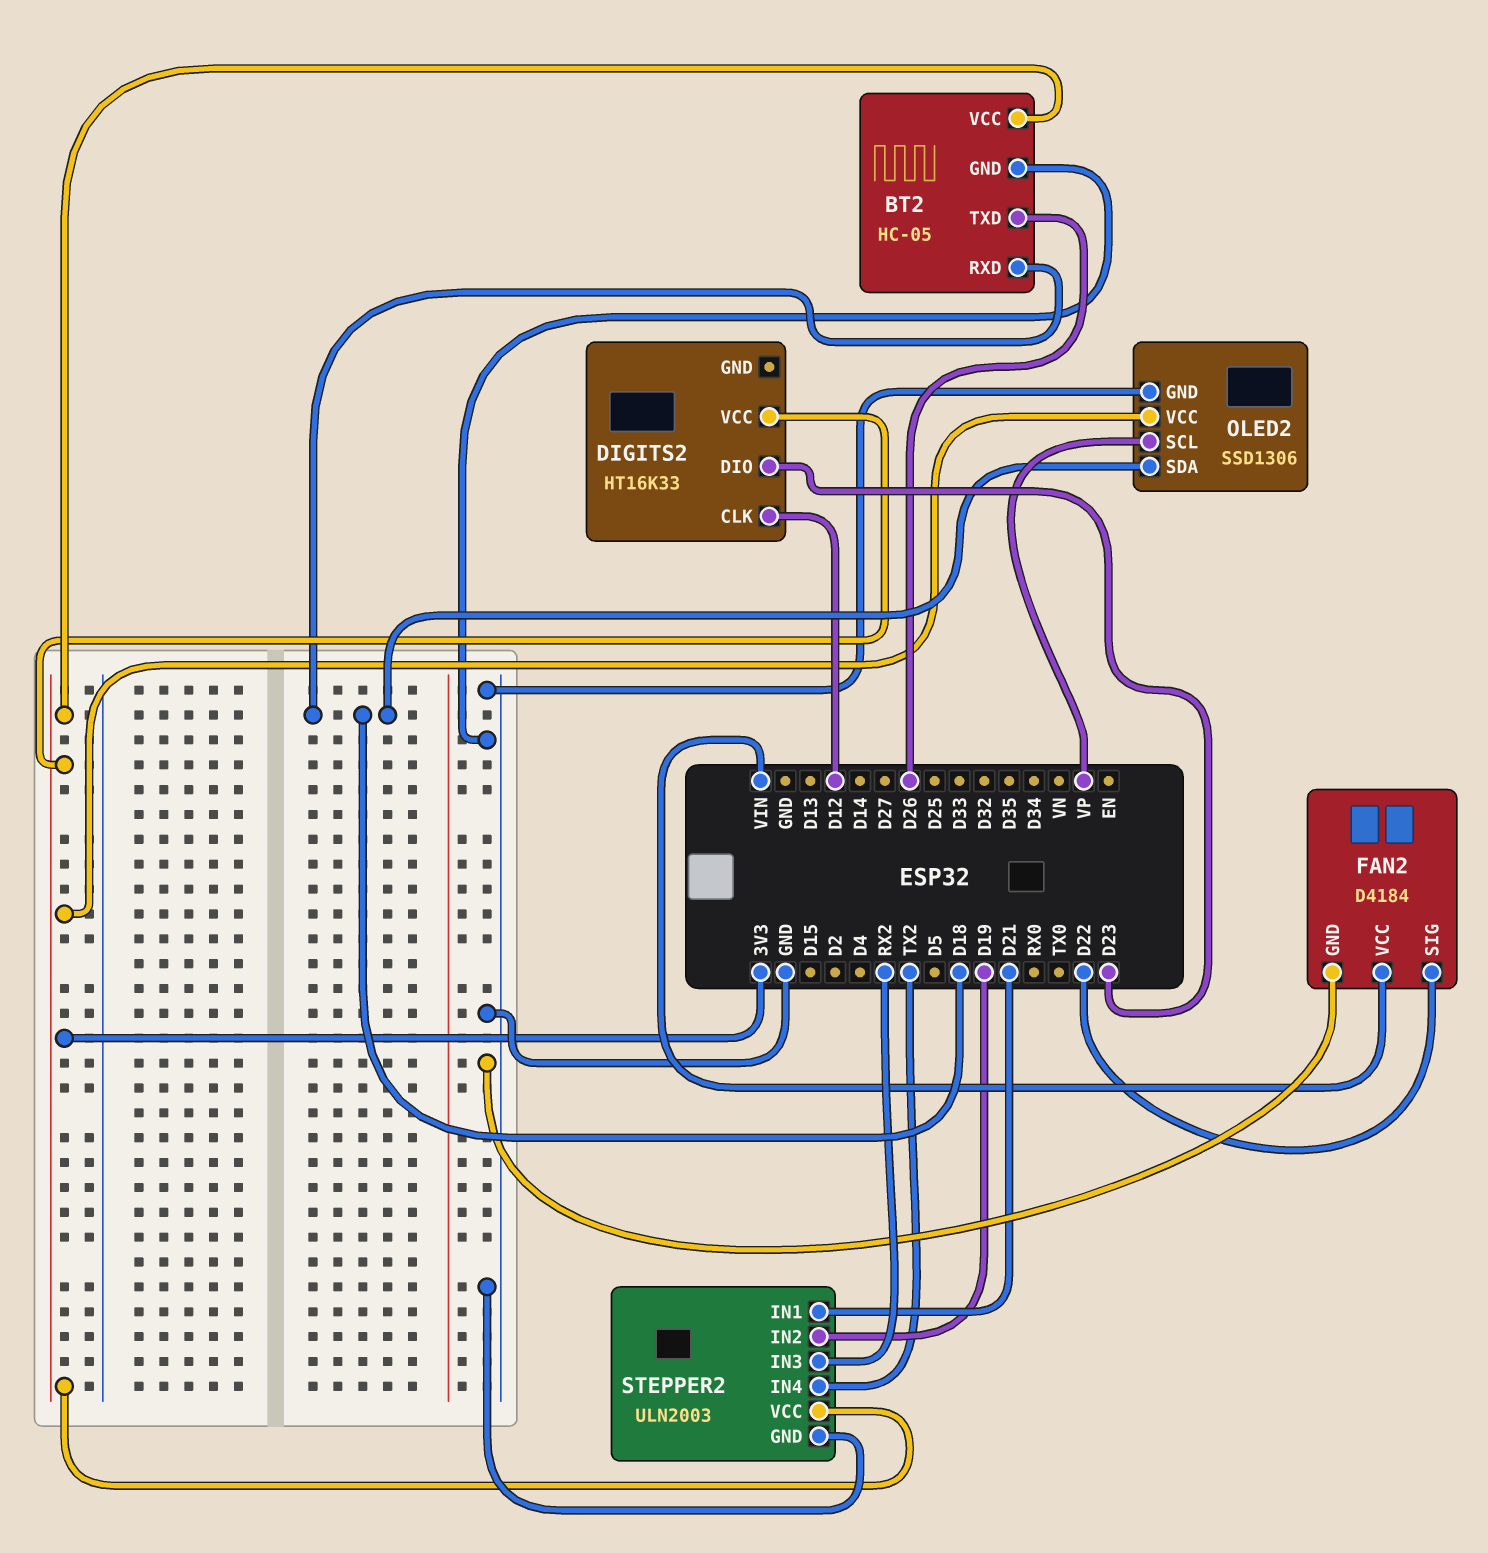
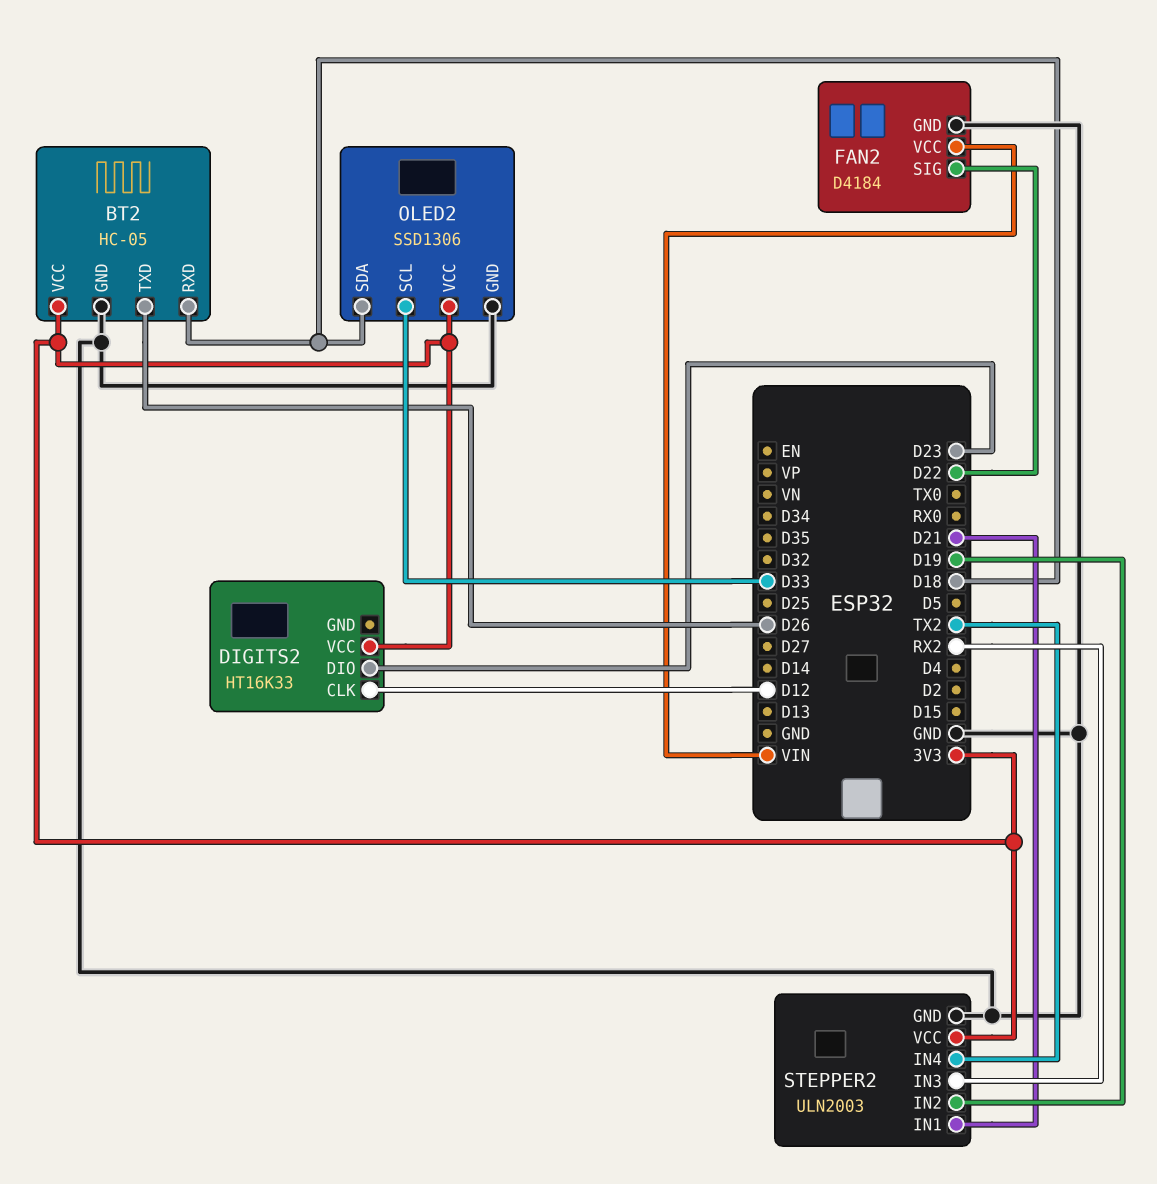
OLED2 pin SCL: VP -> D33

